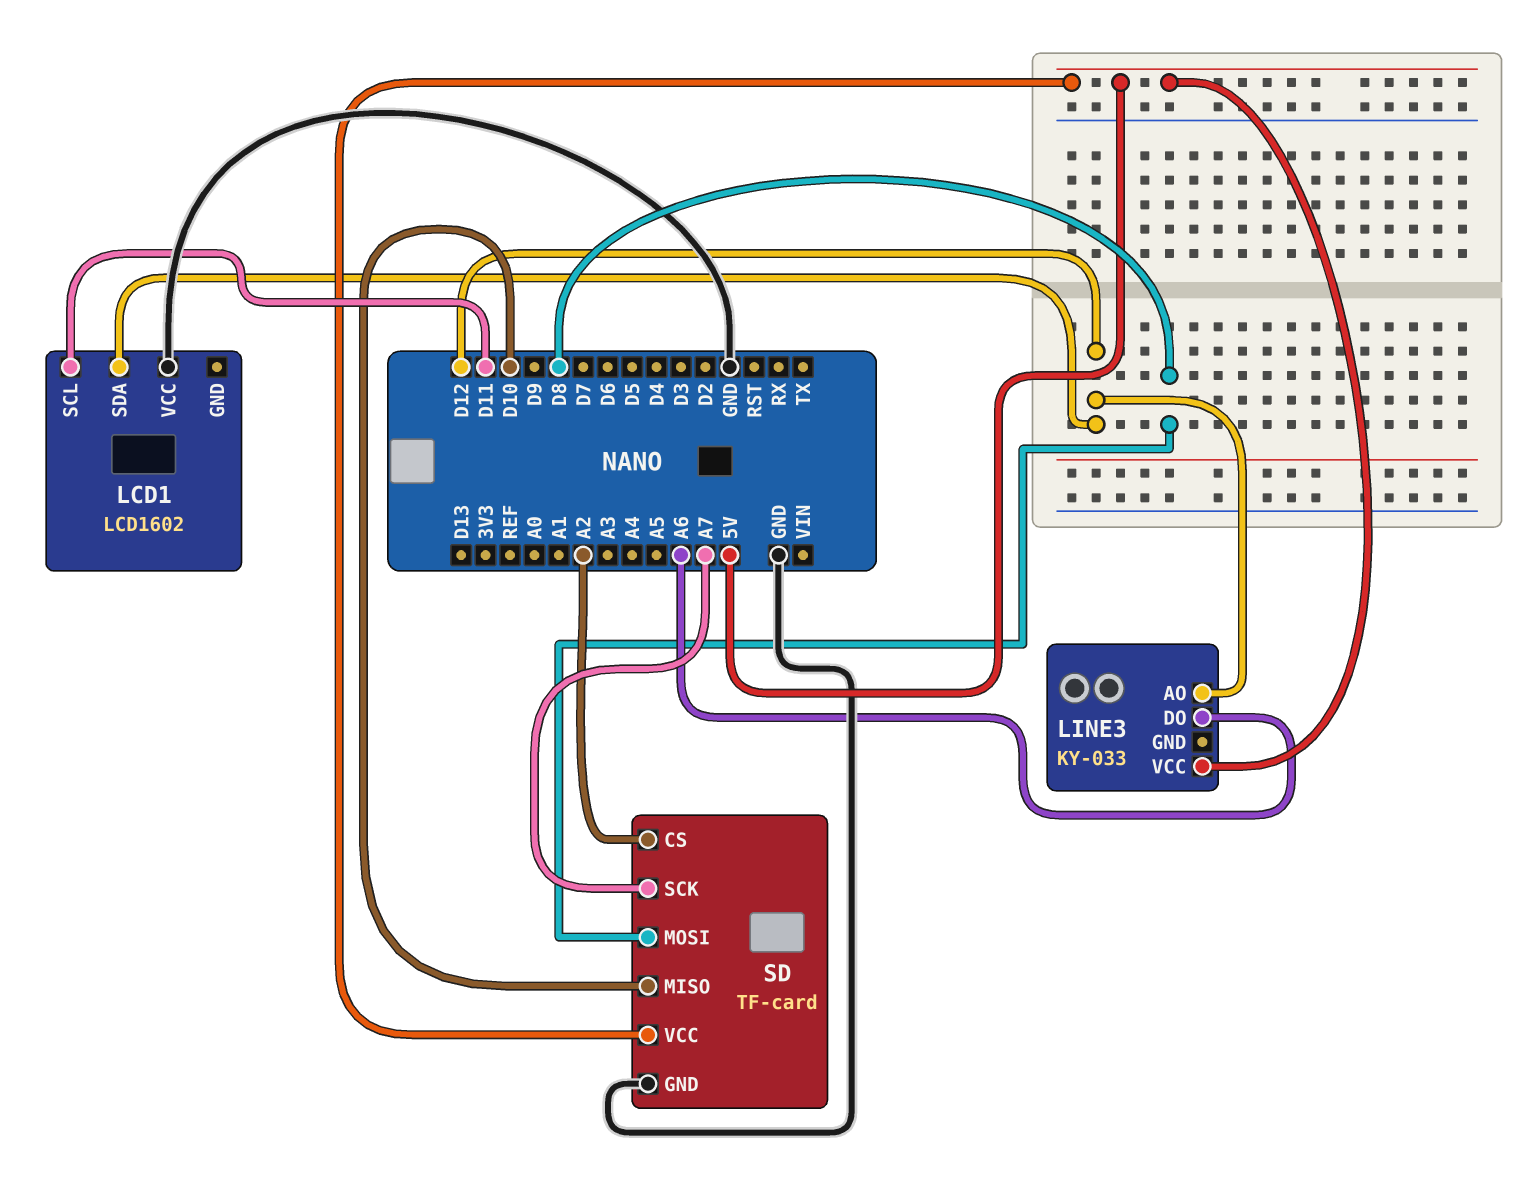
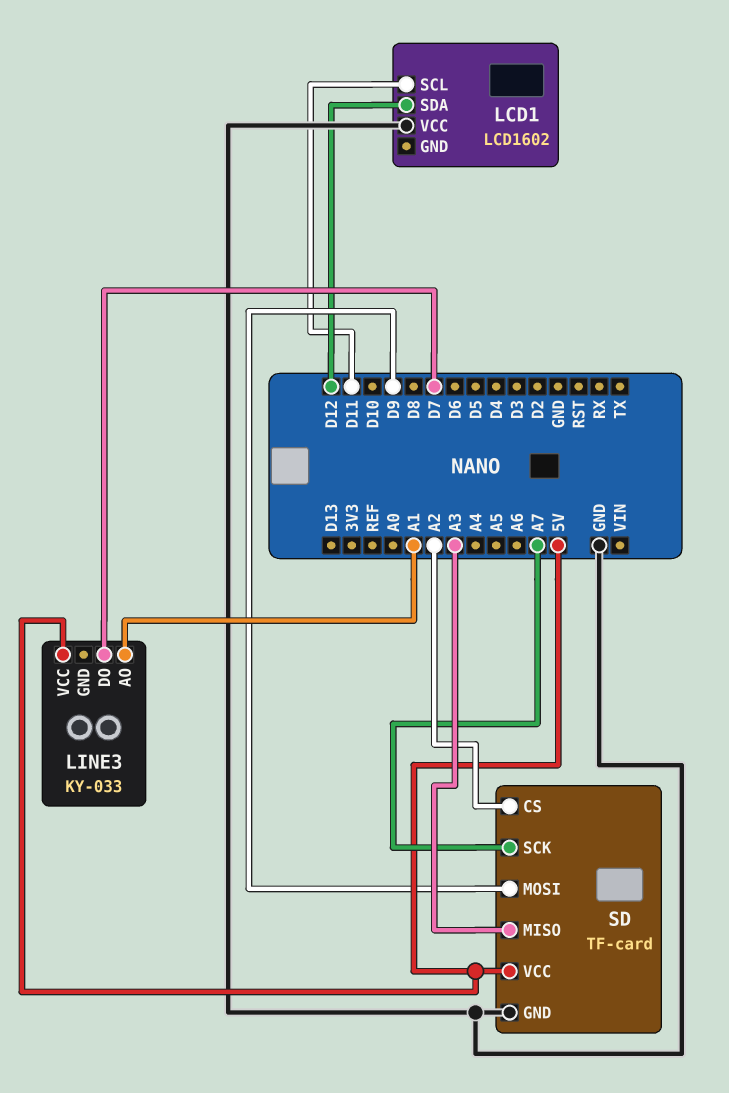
LINE3 pin AO: D12 -> A1
LINE3 pin DO: A6 -> D7
SD pin MISO: D10 -> A3
SD pin MOSI: D8 -> D9

